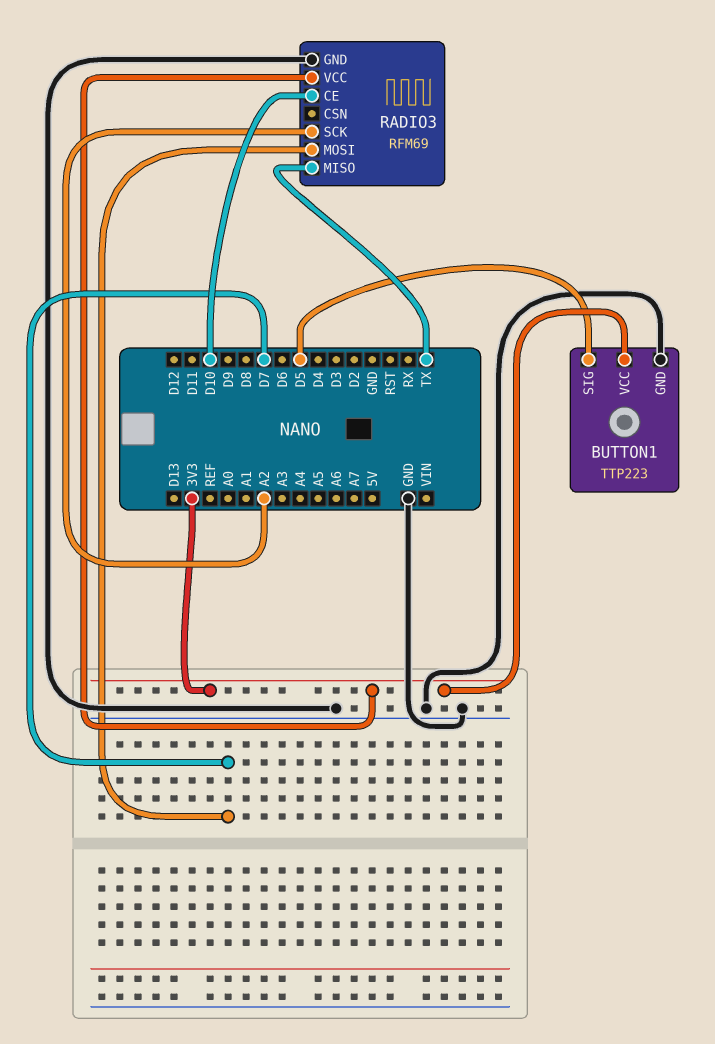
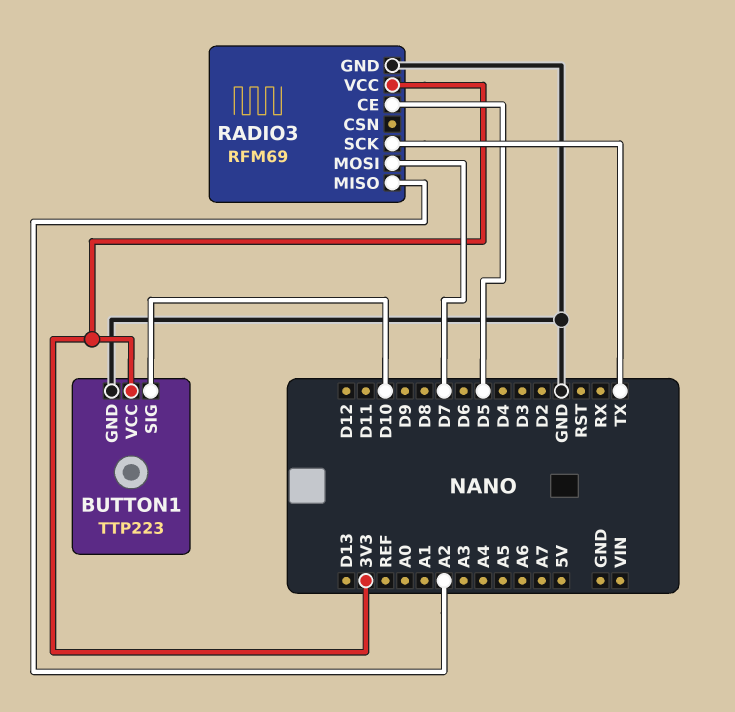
BUTTON1 pin SIG: D5 -> D10
RADIO3 pin CE: D10 -> D5
RADIO3 pin MISO: TX -> A2
RADIO3 pin SCK: A2 -> TX

